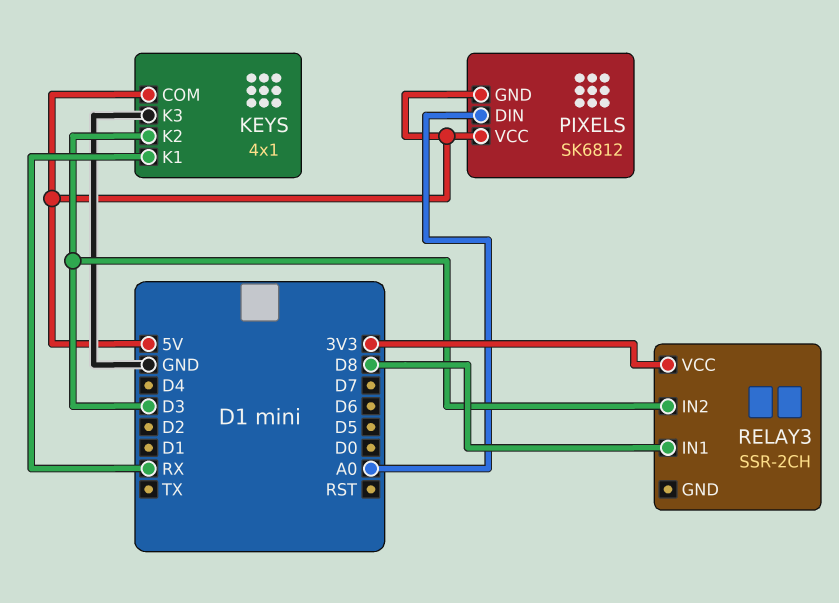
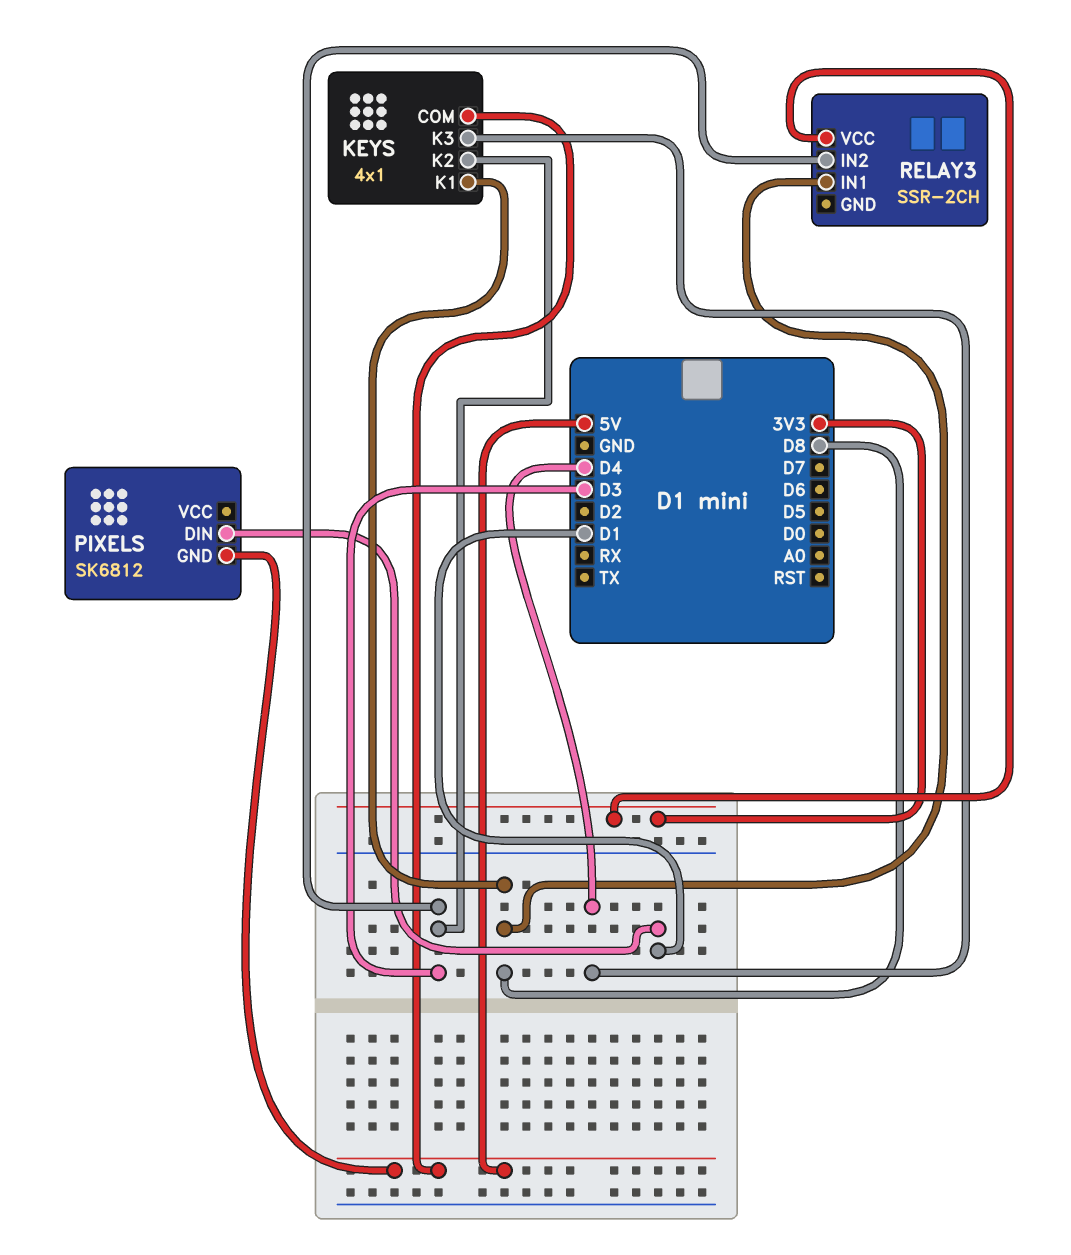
KEYS pin K1: RX -> D8
KEYS pin K3: GND -> D4
PIXELS pin DIN: A0 -> D1
PIXELS pin VCC: 5V -> none

